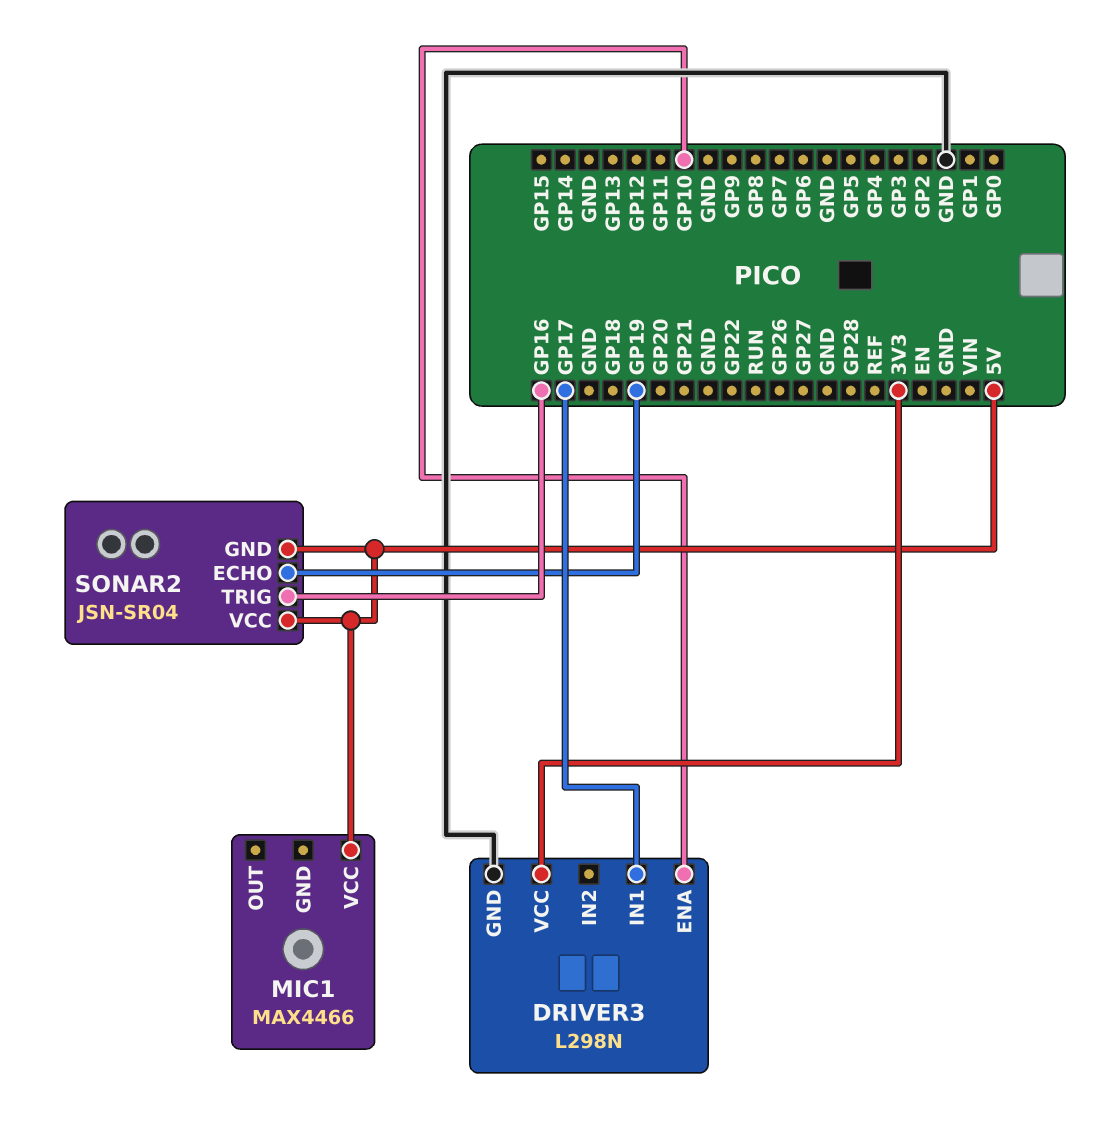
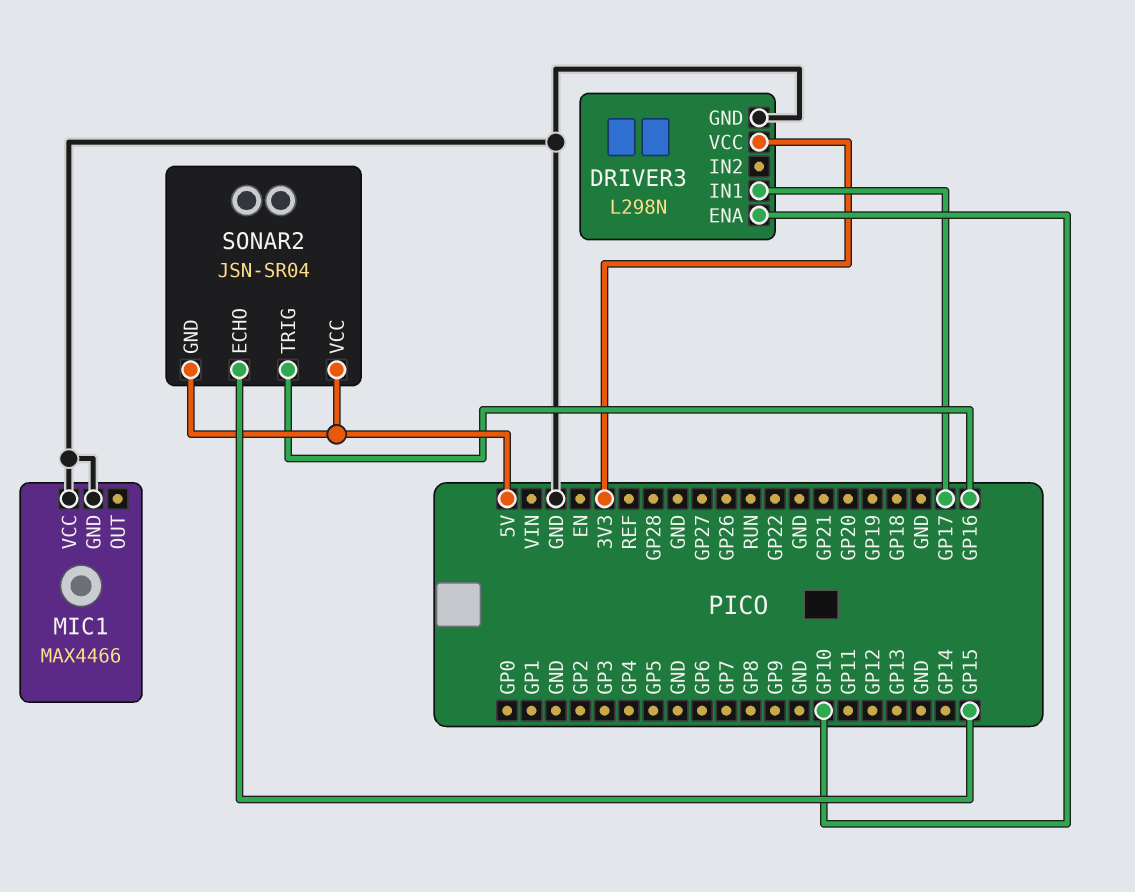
MIC1 pin GND: none -> GND
MIC1 pin VCC: 5V -> GND
SONAR2 pin ECHO: GP19 -> GP15

